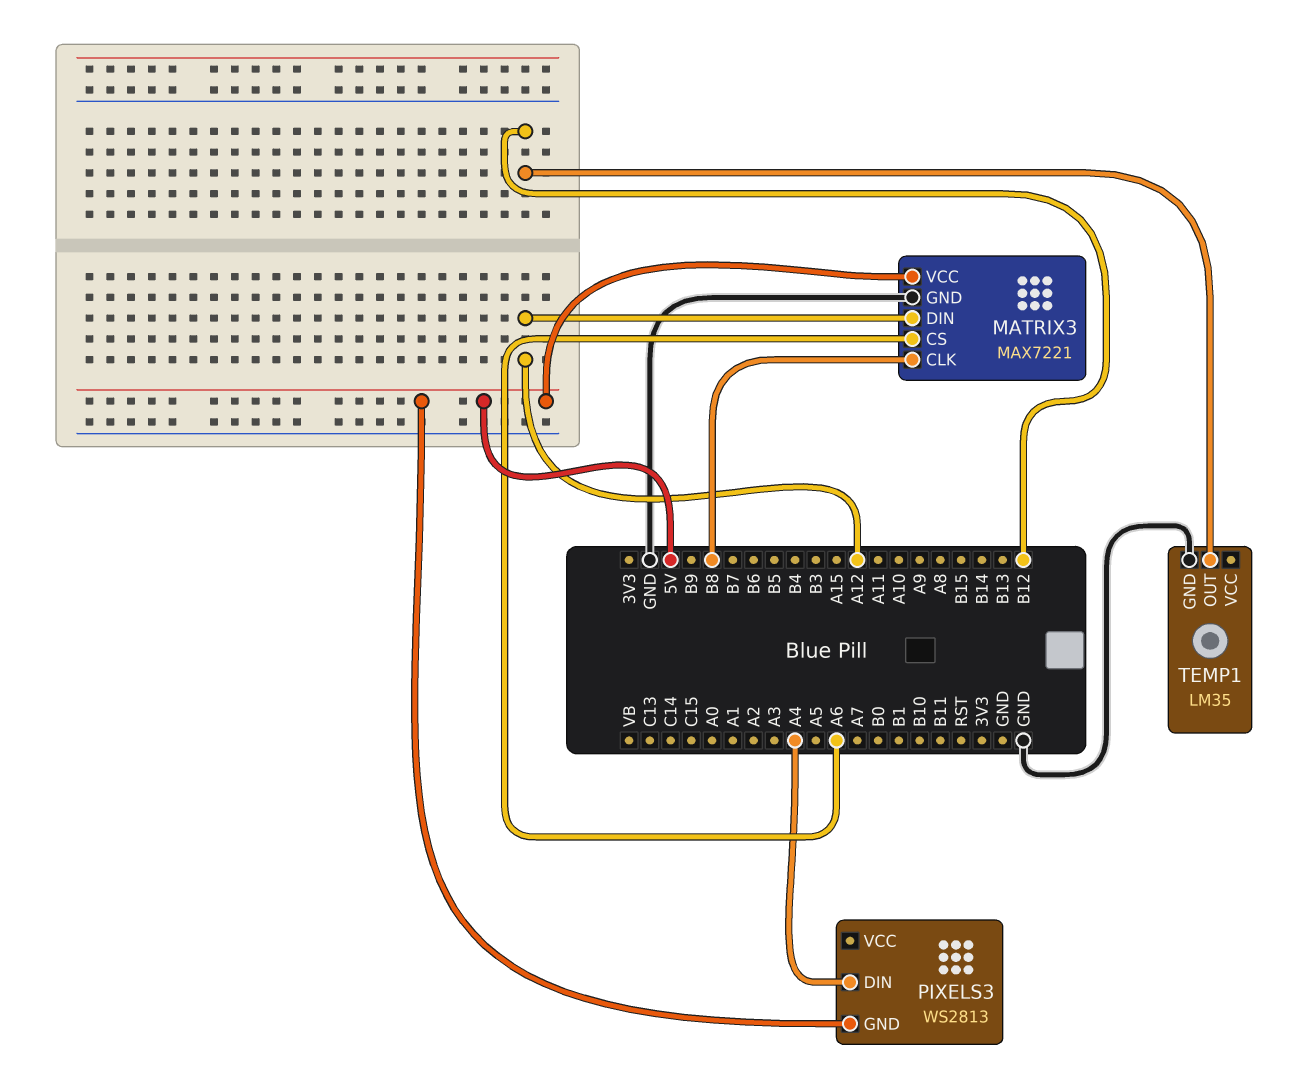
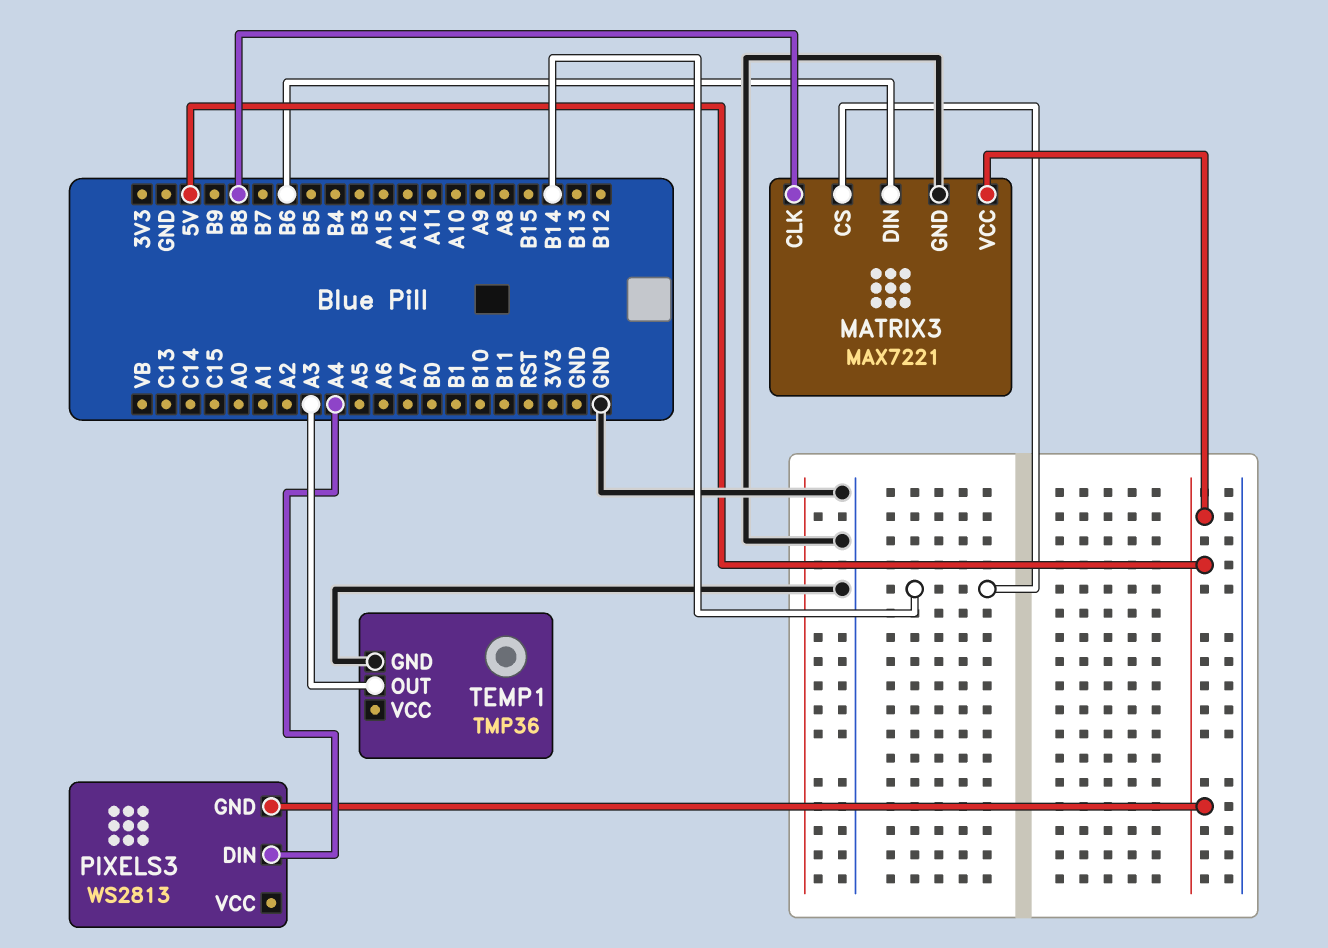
MATRIX3 pin CS: A6 -> B14
MATRIX3 pin DIN: A12 -> B6
TEMP1: LM35 -> TMP36
TEMP1 pin OUT: B12 -> A3

